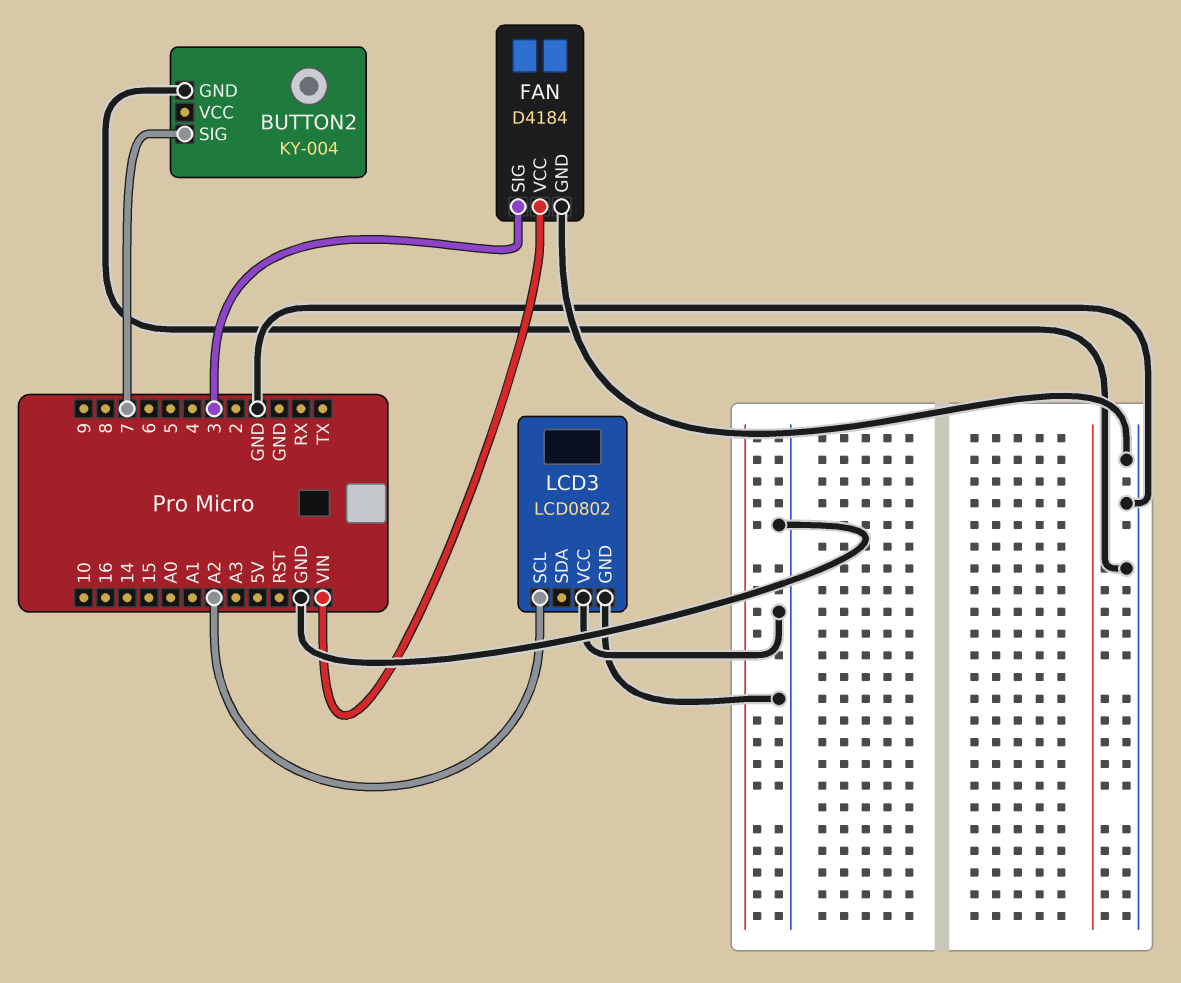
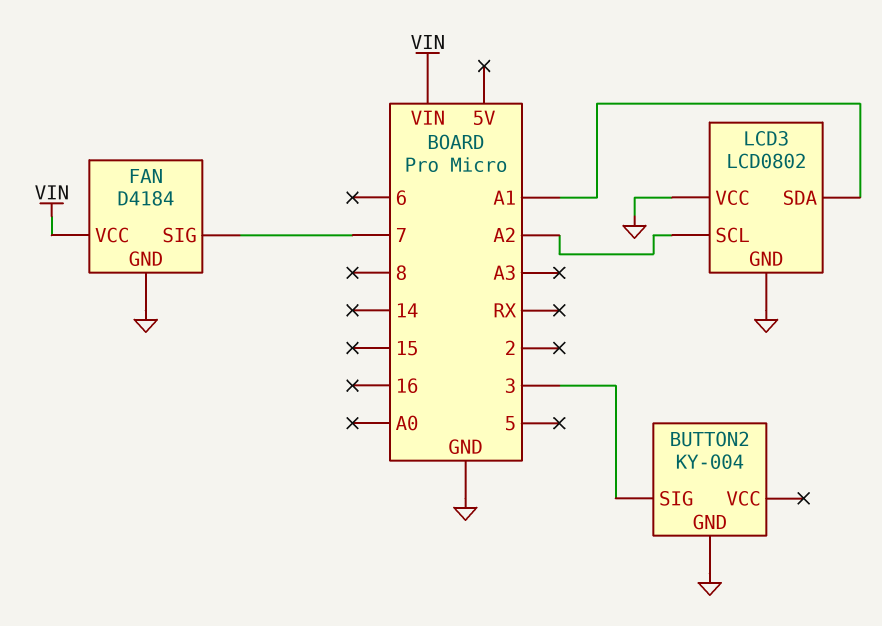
BUTTON2 pin SIG: 7 -> 3
FAN pin SIG: 3 -> 7
LCD3 pin SDA: none -> A1

